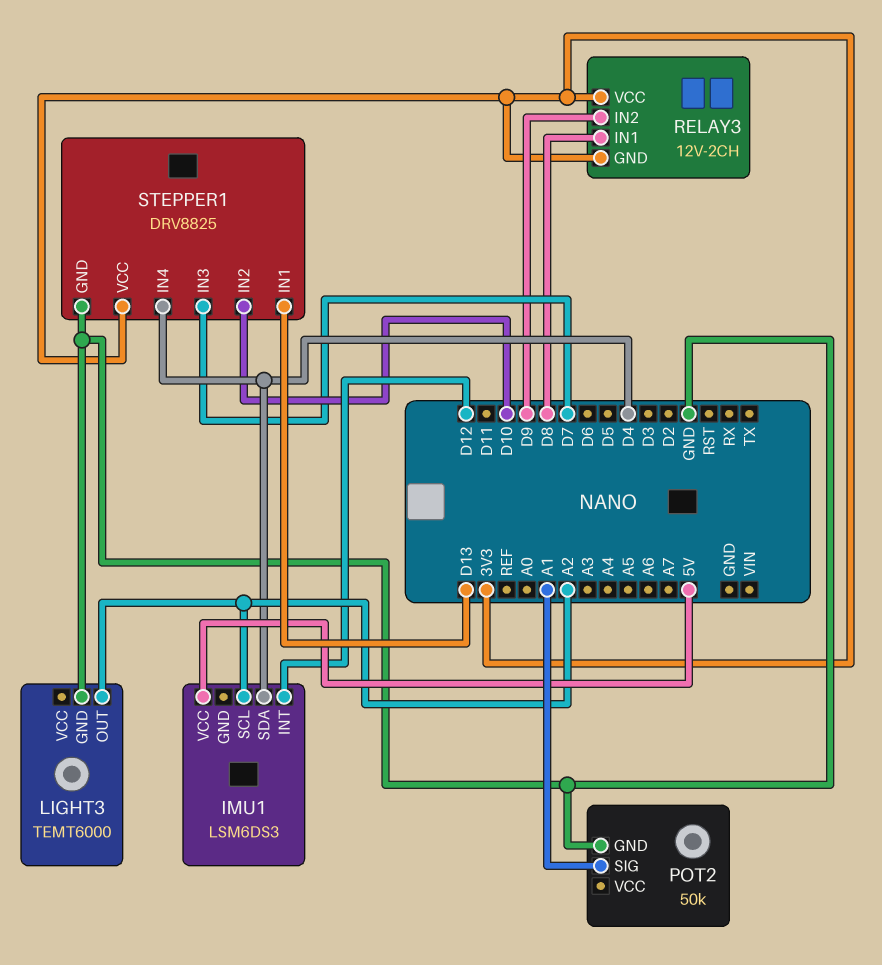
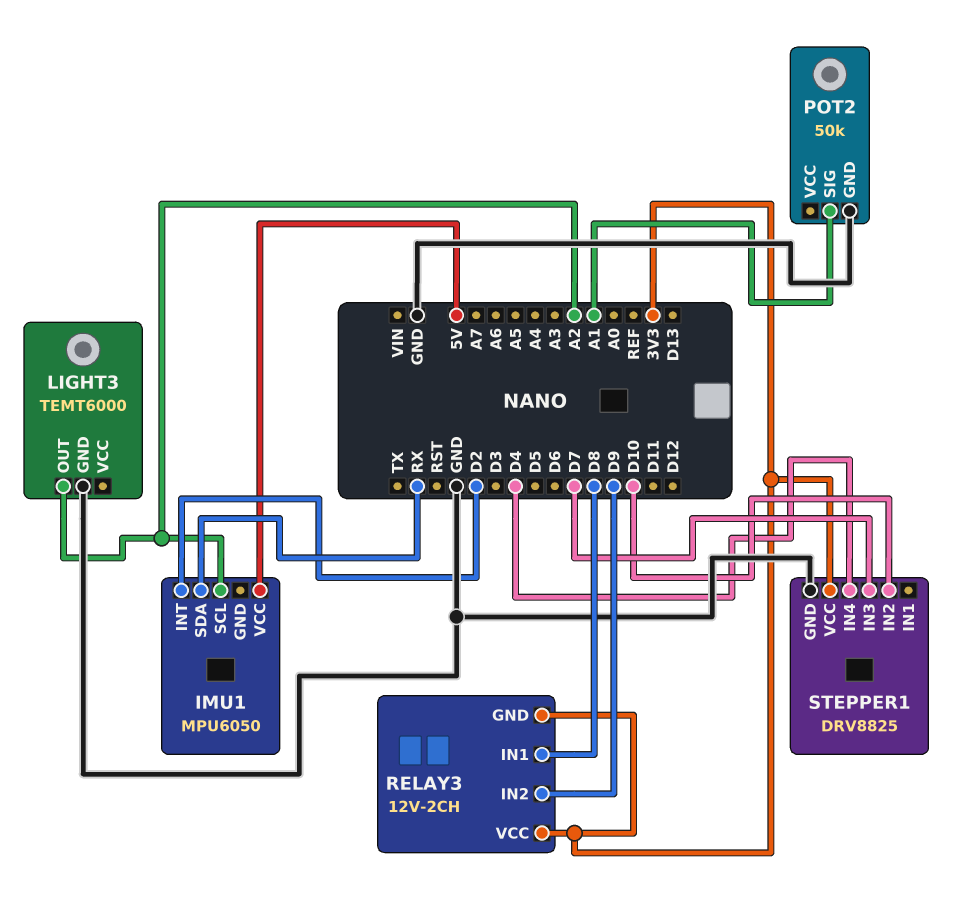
IMU1: LSM6DS3 -> MPU6050
IMU1 pin INT: D12 -> D2
IMU1 pin SDA: D4 -> RX
STEPPER1 pin IN1: D13 -> none

